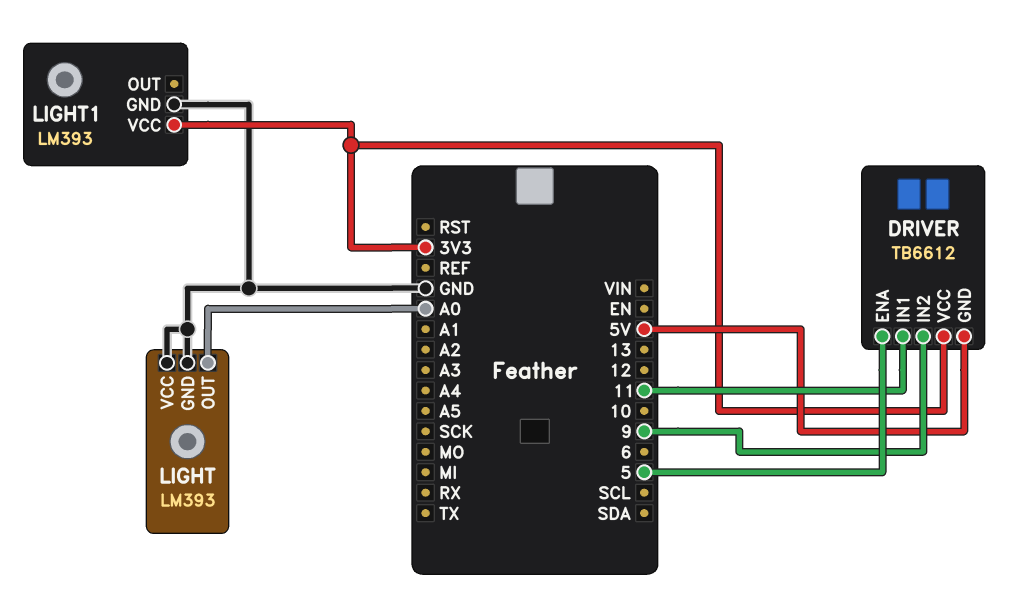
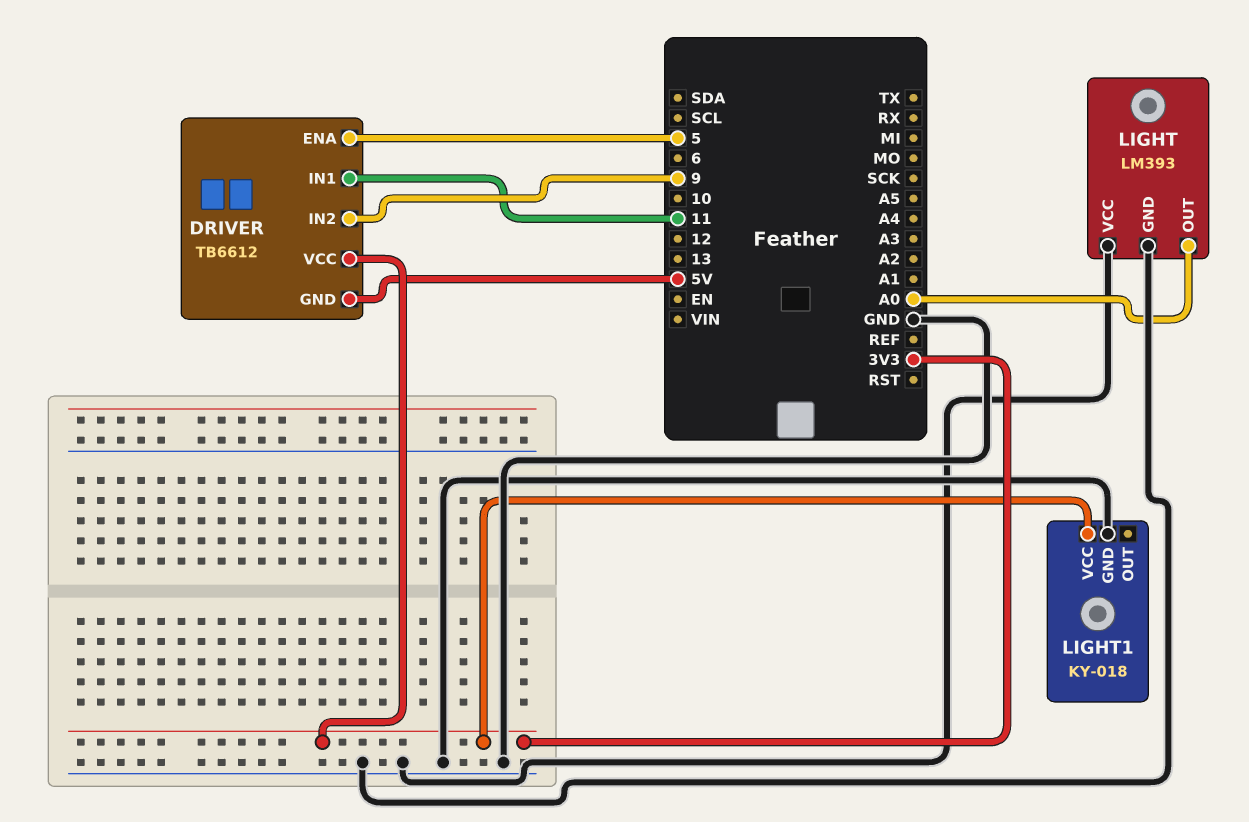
LIGHT1: LM393 -> KY-018

